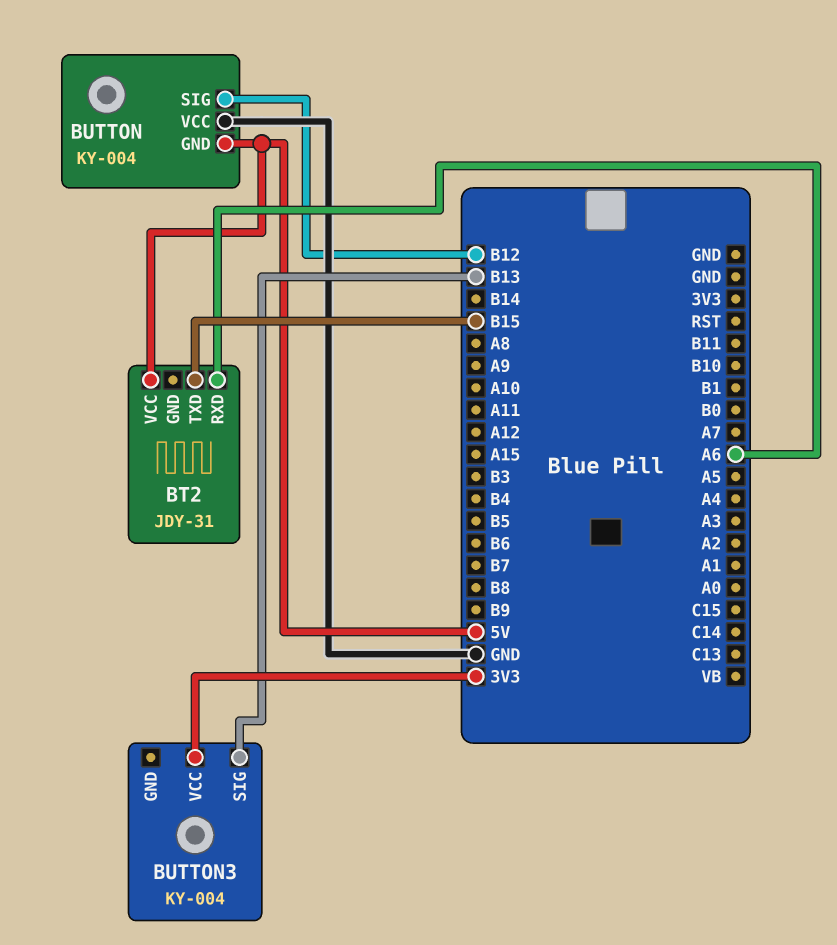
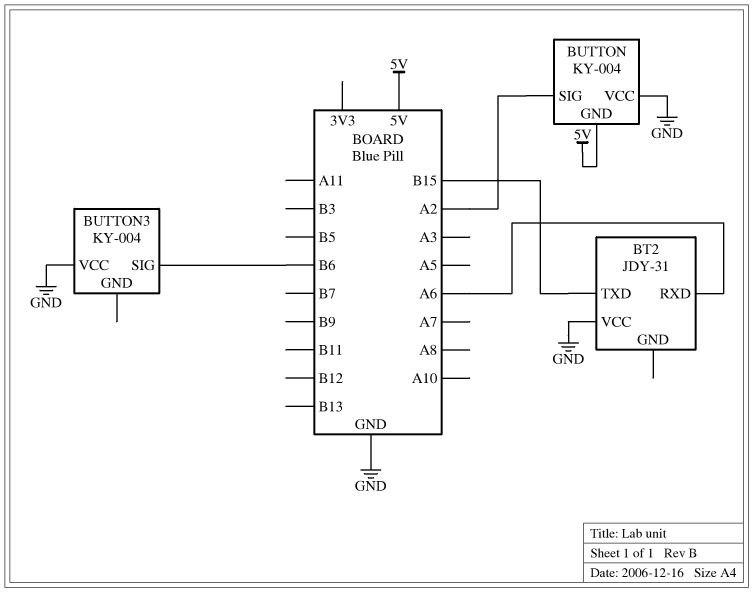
BT2 pin VCC: 5V -> GND
BUTTON pin SIG: B12 -> A2
BUTTON3 pin SIG: B13 -> B6
BUTTON3 pin VCC: 3V3 -> GND

